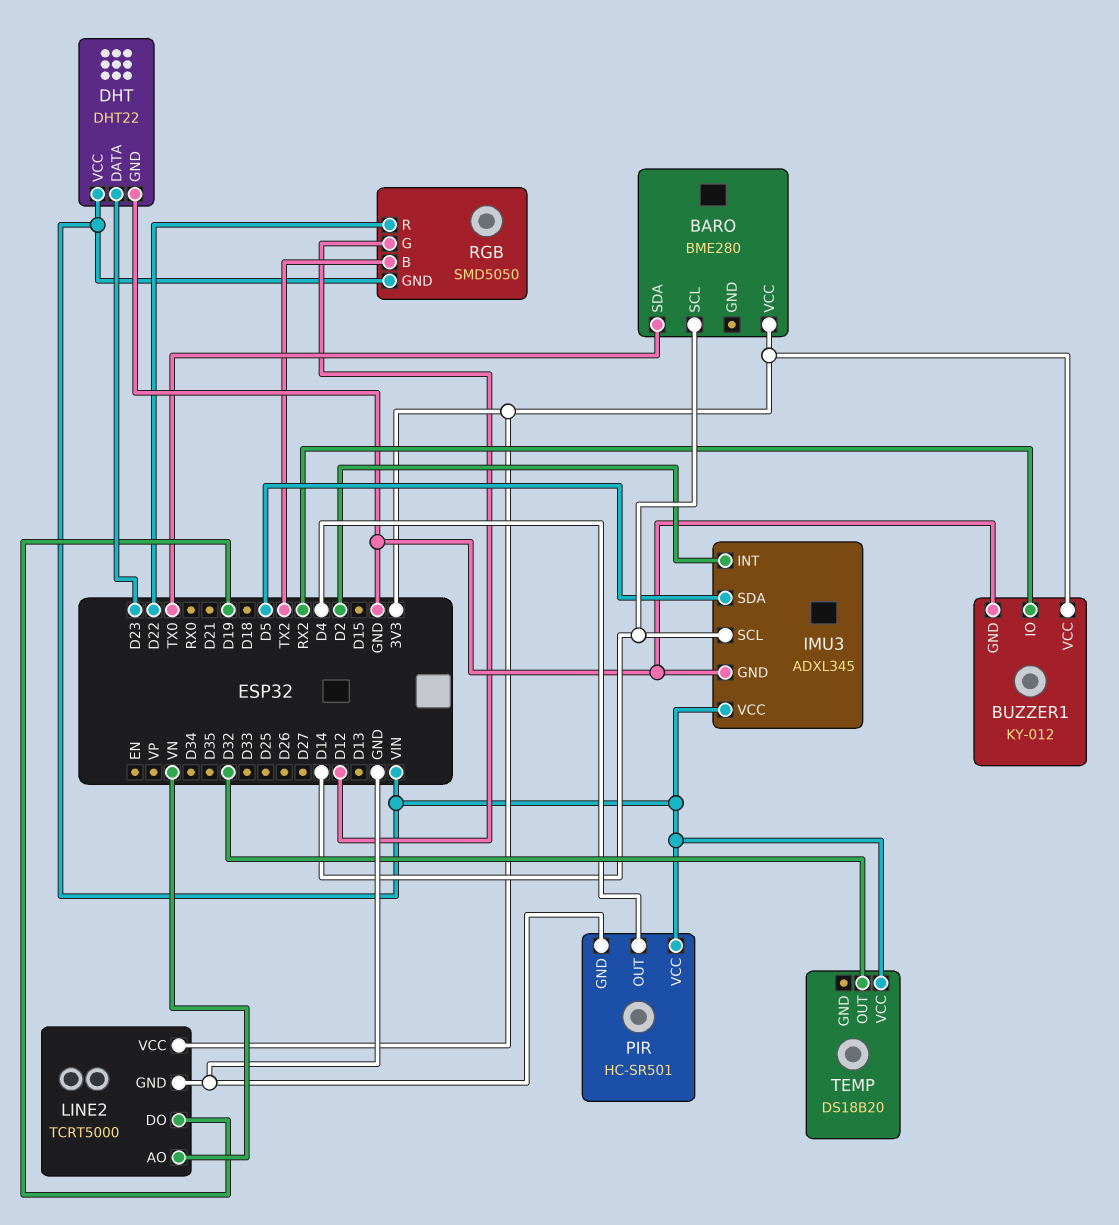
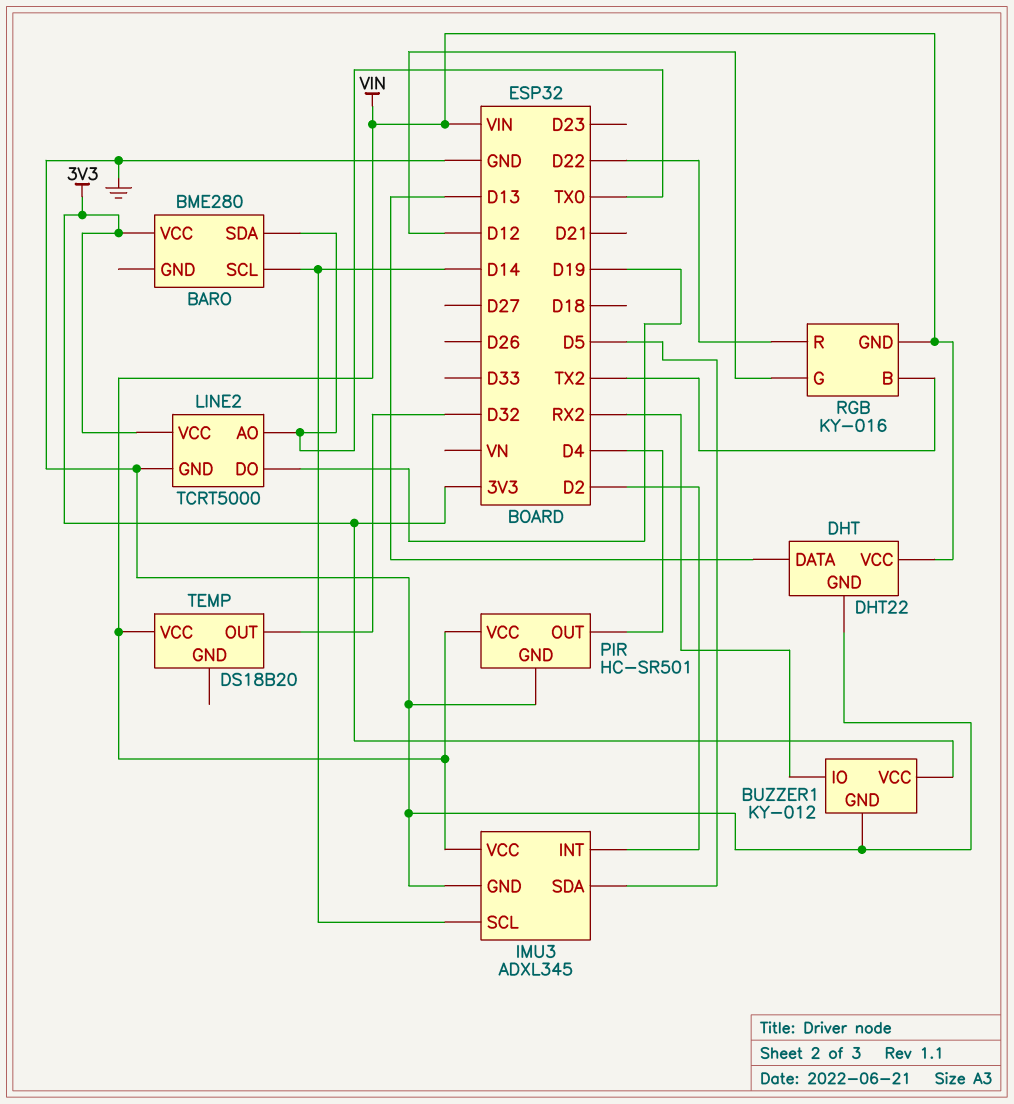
DHT pin DATA: D23 -> D13
LINE2 pin AO: VN -> TX0
RGB: SMD5050 -> KY-016

